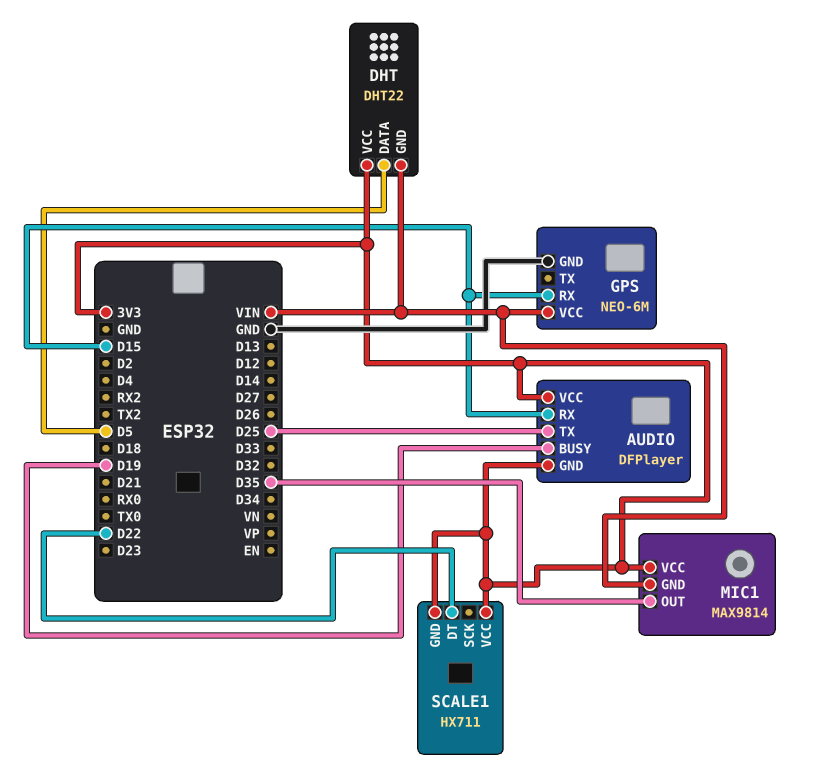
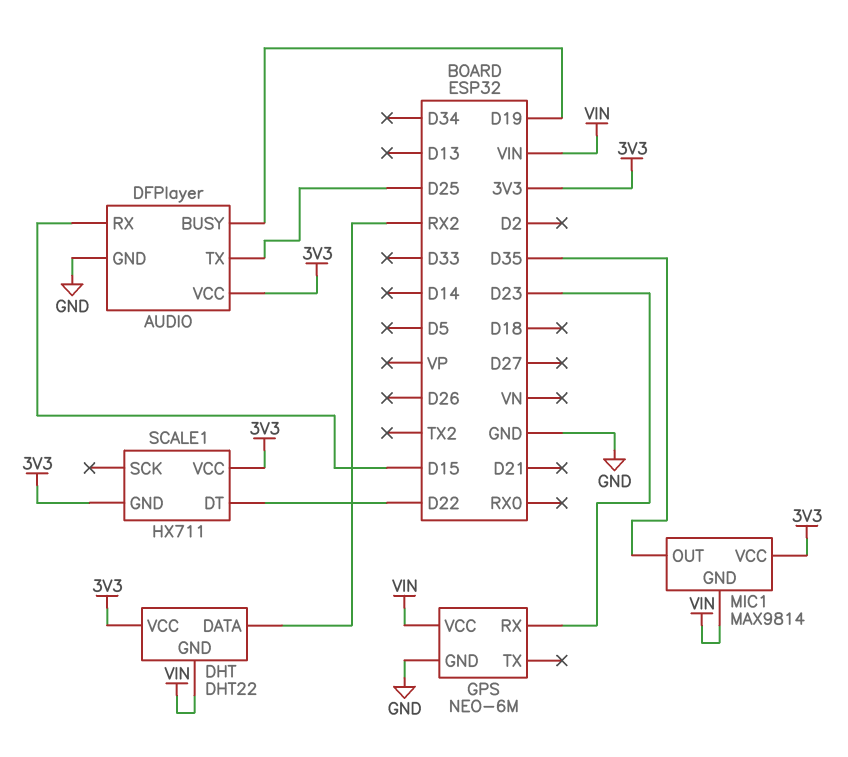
AUDIO pin GND: 3V3 -> GND
DHT pin DATA: D5 -> RX2
GPS pin RX: D15 -> D23

